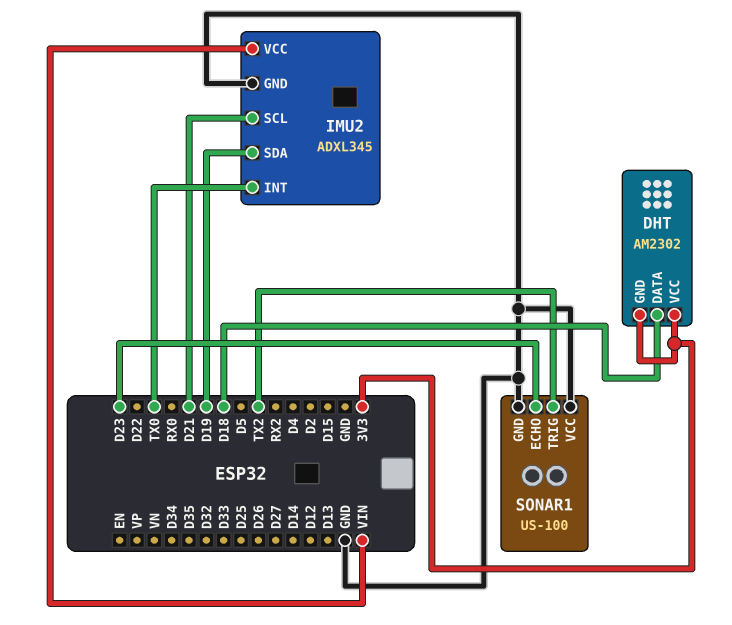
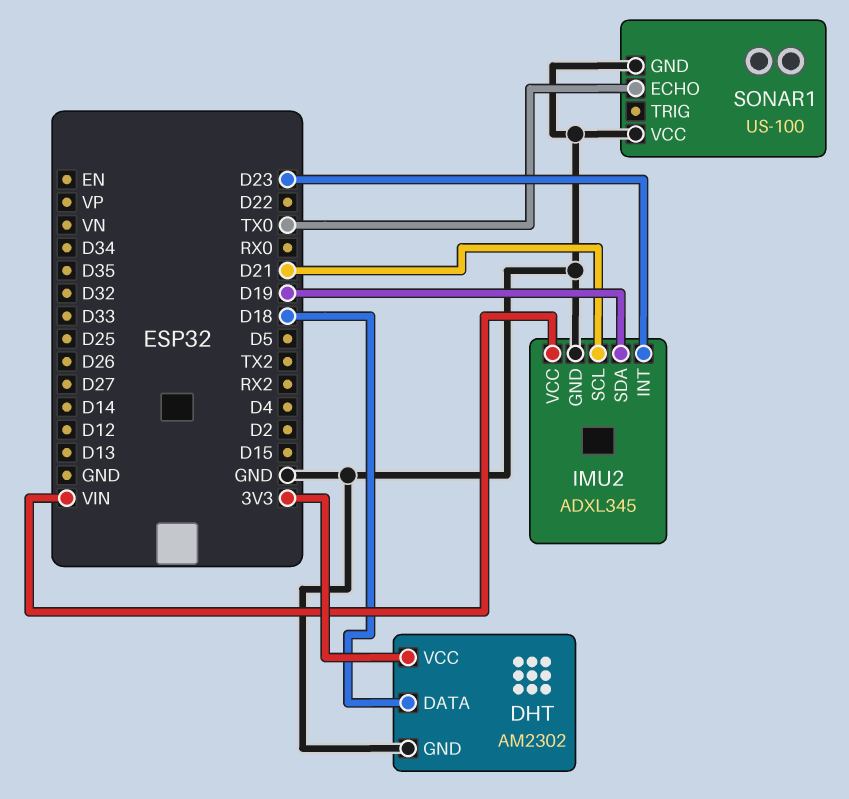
DHT pin GND: 3V3 -> GND
IMU2 pin INT: TX0 -> D23
SONAR1 pin ECHO: D23 -> TX0
SONAR1 pin TRIG: TX2 -> none

